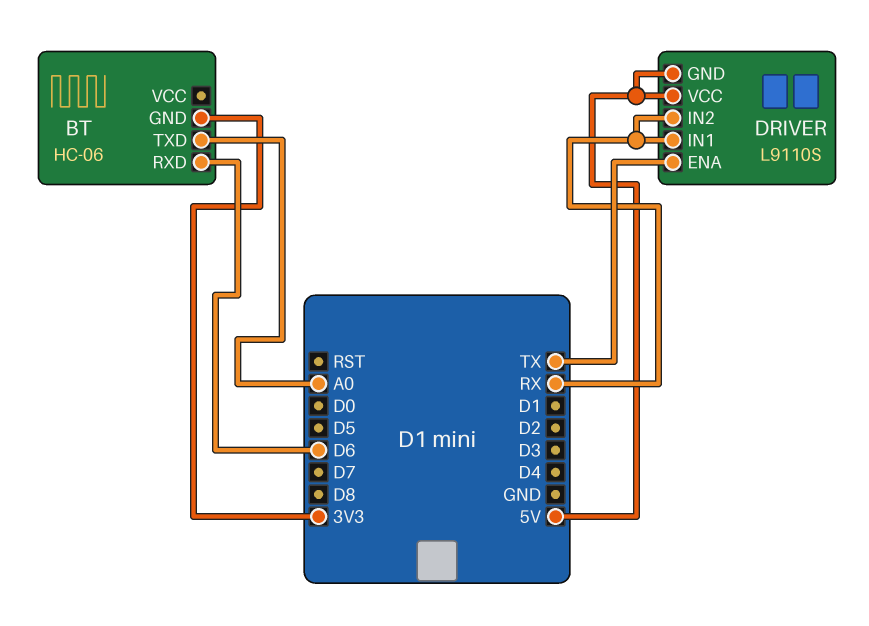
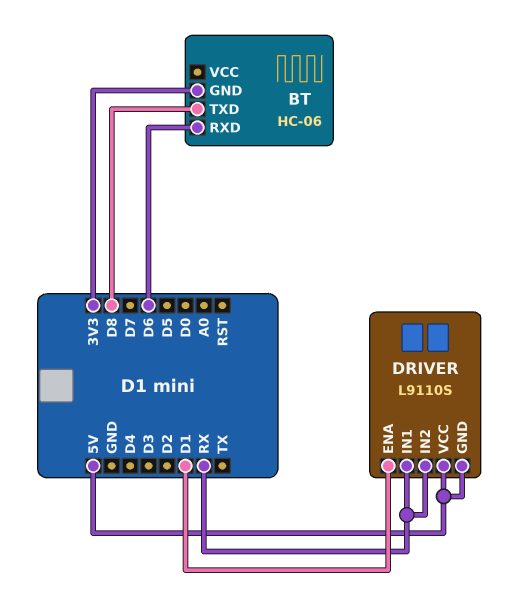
BT pin TXD: A0 -> D8
DRIVER pin ENA: TX -> D1

